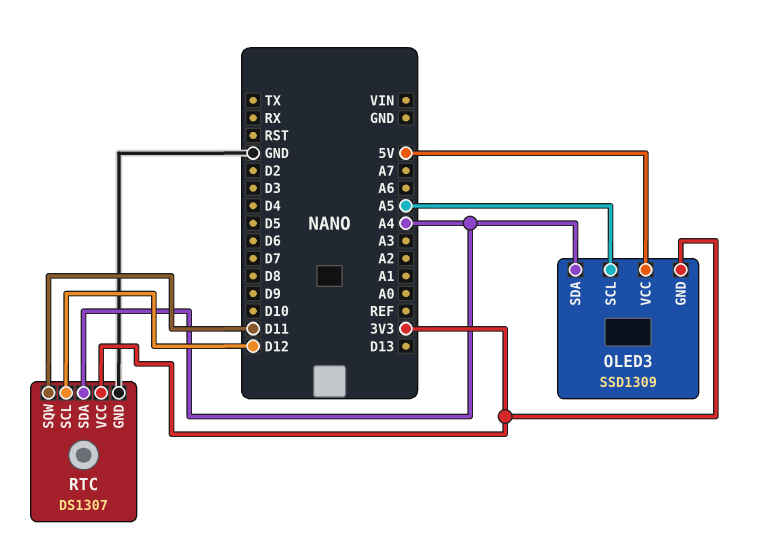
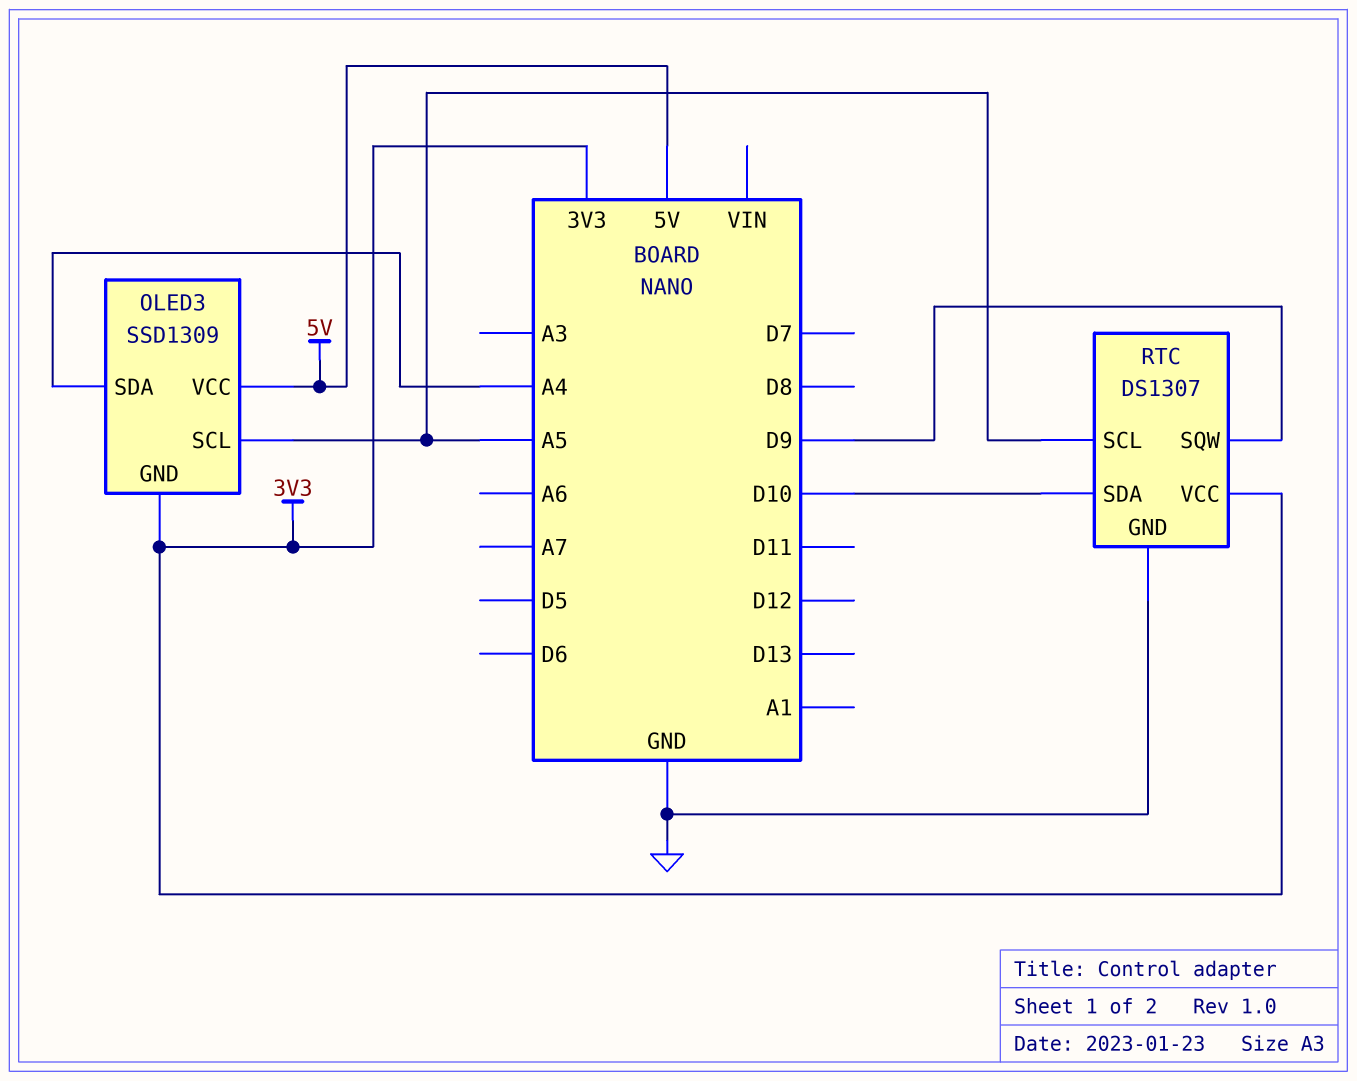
RTC pin SCL: D12 -> A5
RTC pin SDA: A4 -> D10
RTC pin SQW: D11 -> D9

